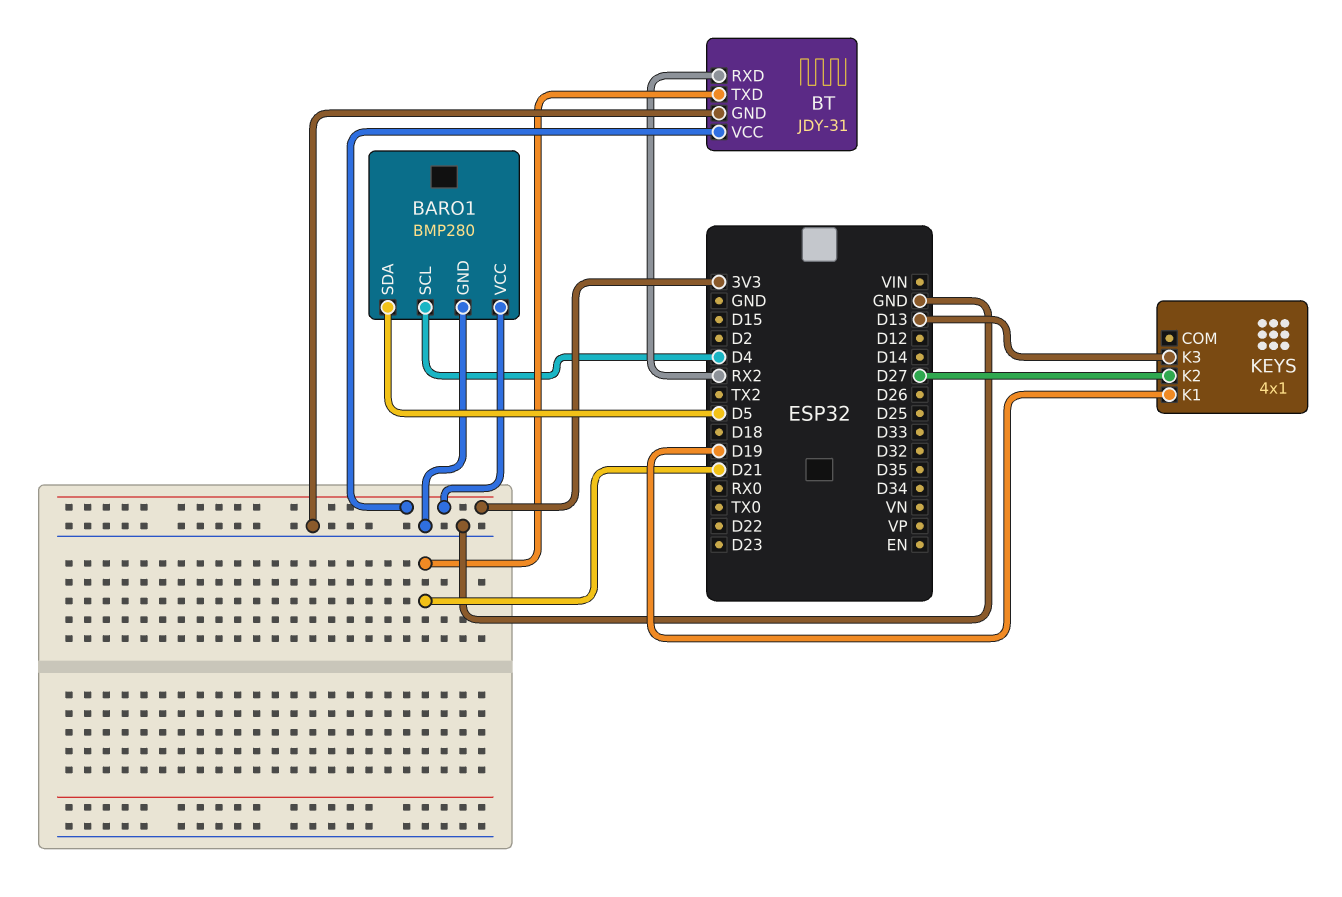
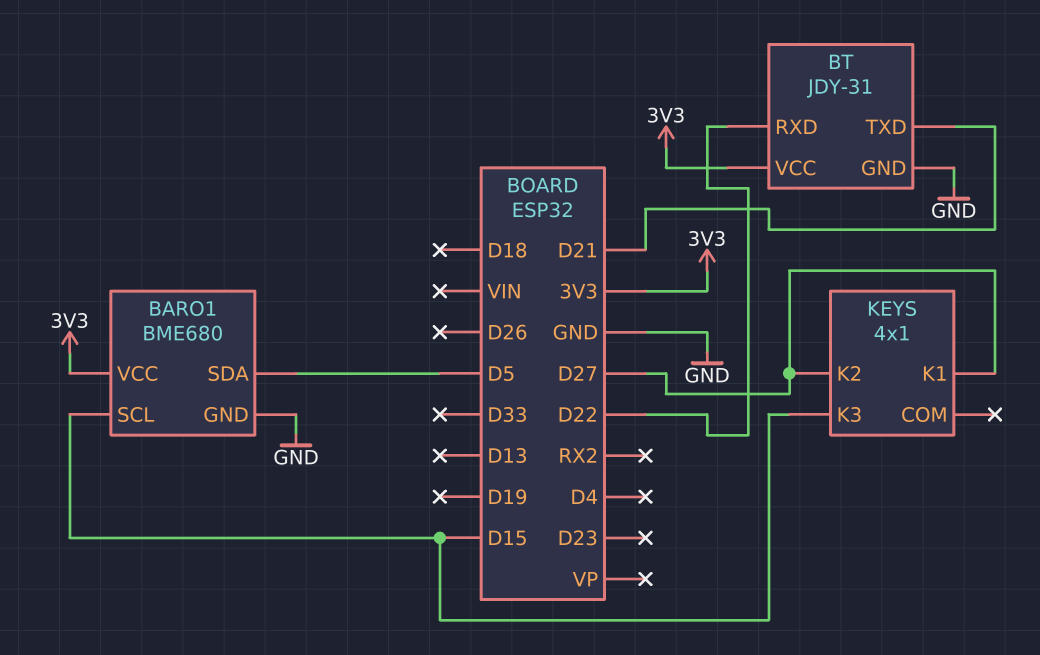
BARO1: BMP280 -> BME680
BARO1 pin SCL: D4 -> D15
BT pin RXD: RX2 -> D22
KEYS pin K1: D19 -> D27
KEYS pin K3: D13 -> D15

